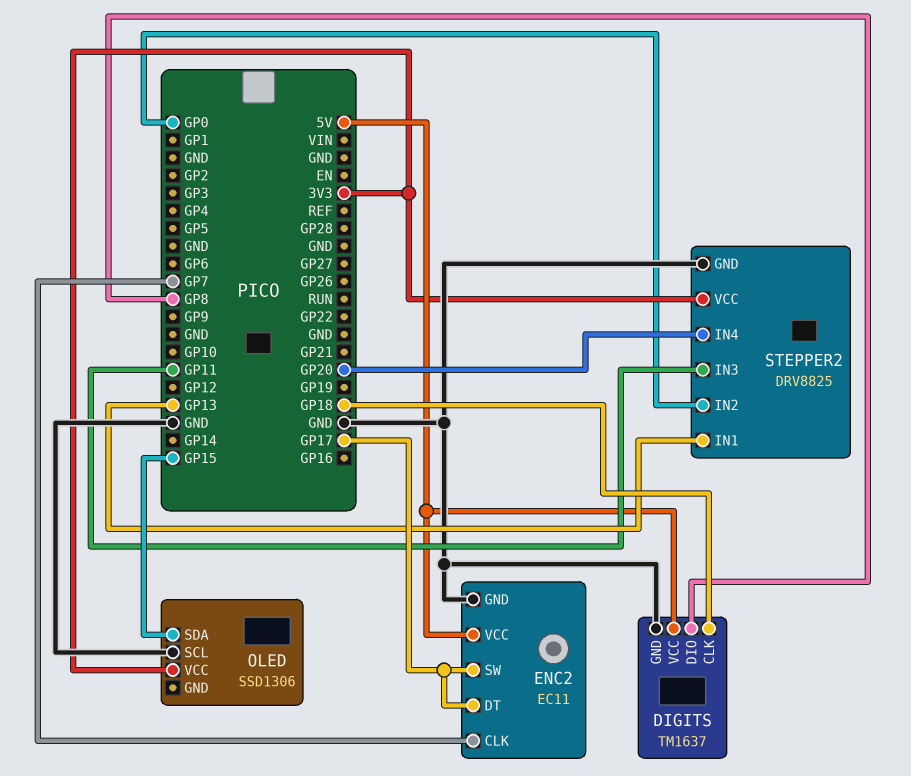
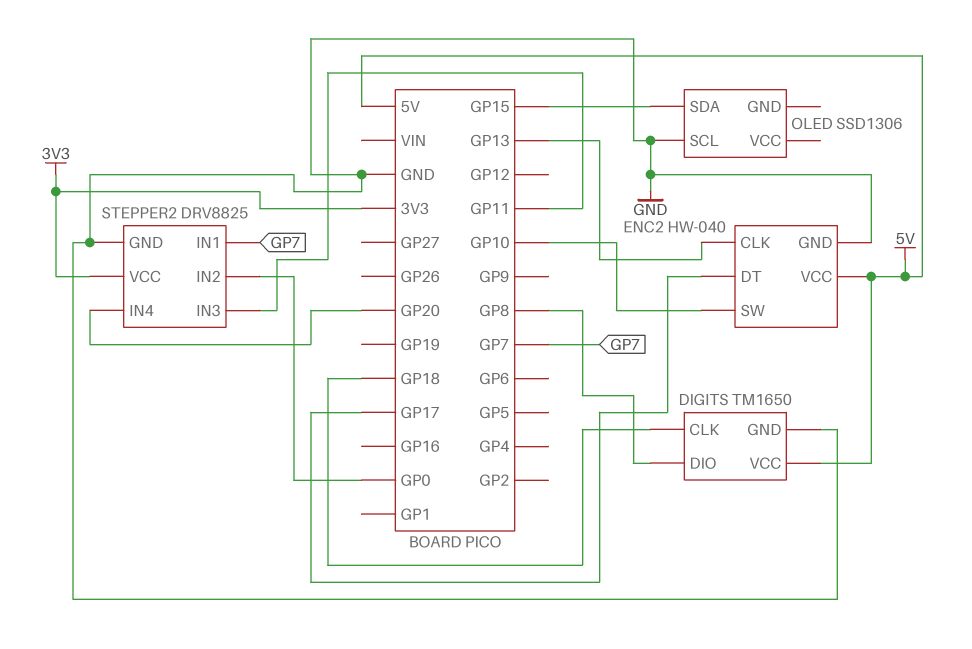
DIGITS: TM1637 -> TM1650
ENC2: EC11 -> HW-040
ENC2 pin CLK: GP7 -> GP13
ENC2 pin SW: GP17 -> GP10
OLED pin VCC: 3V3 -> none
STEPPER2 pin IN1: GP13 -> GP7

